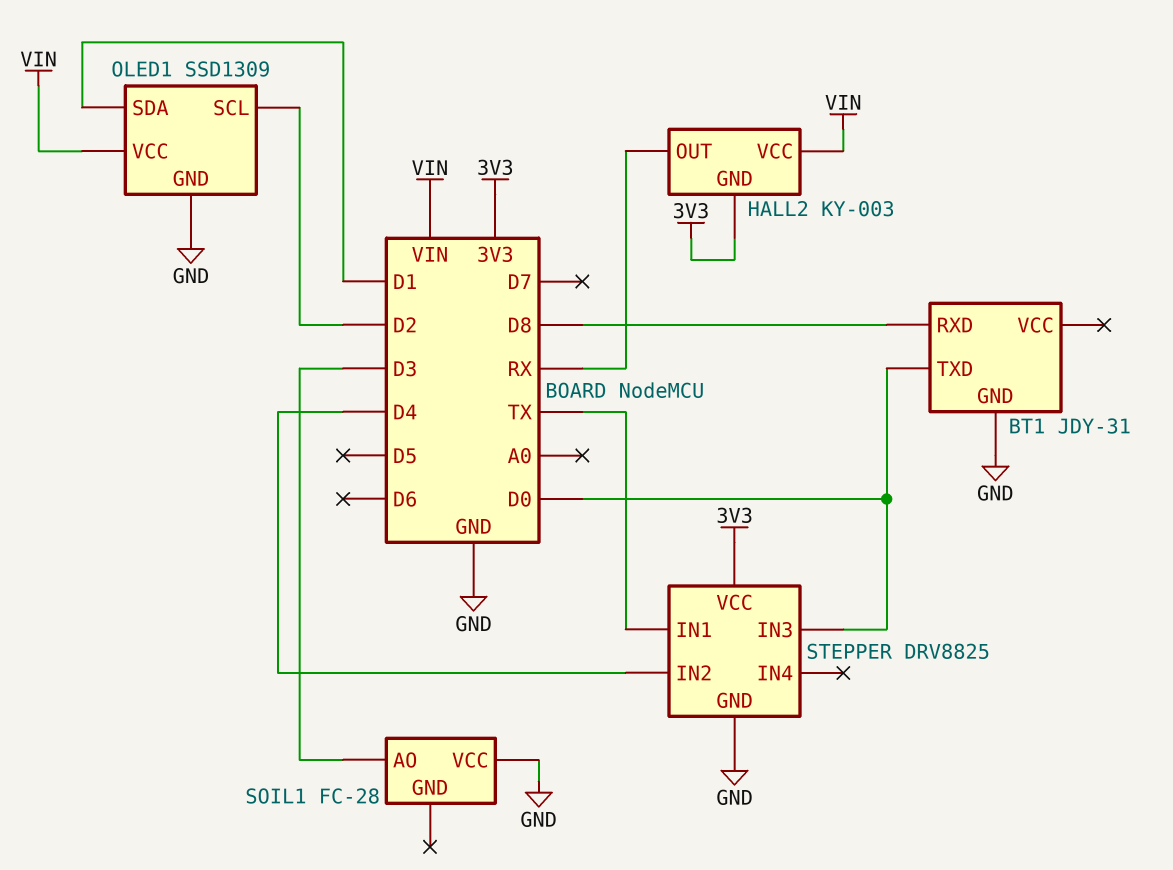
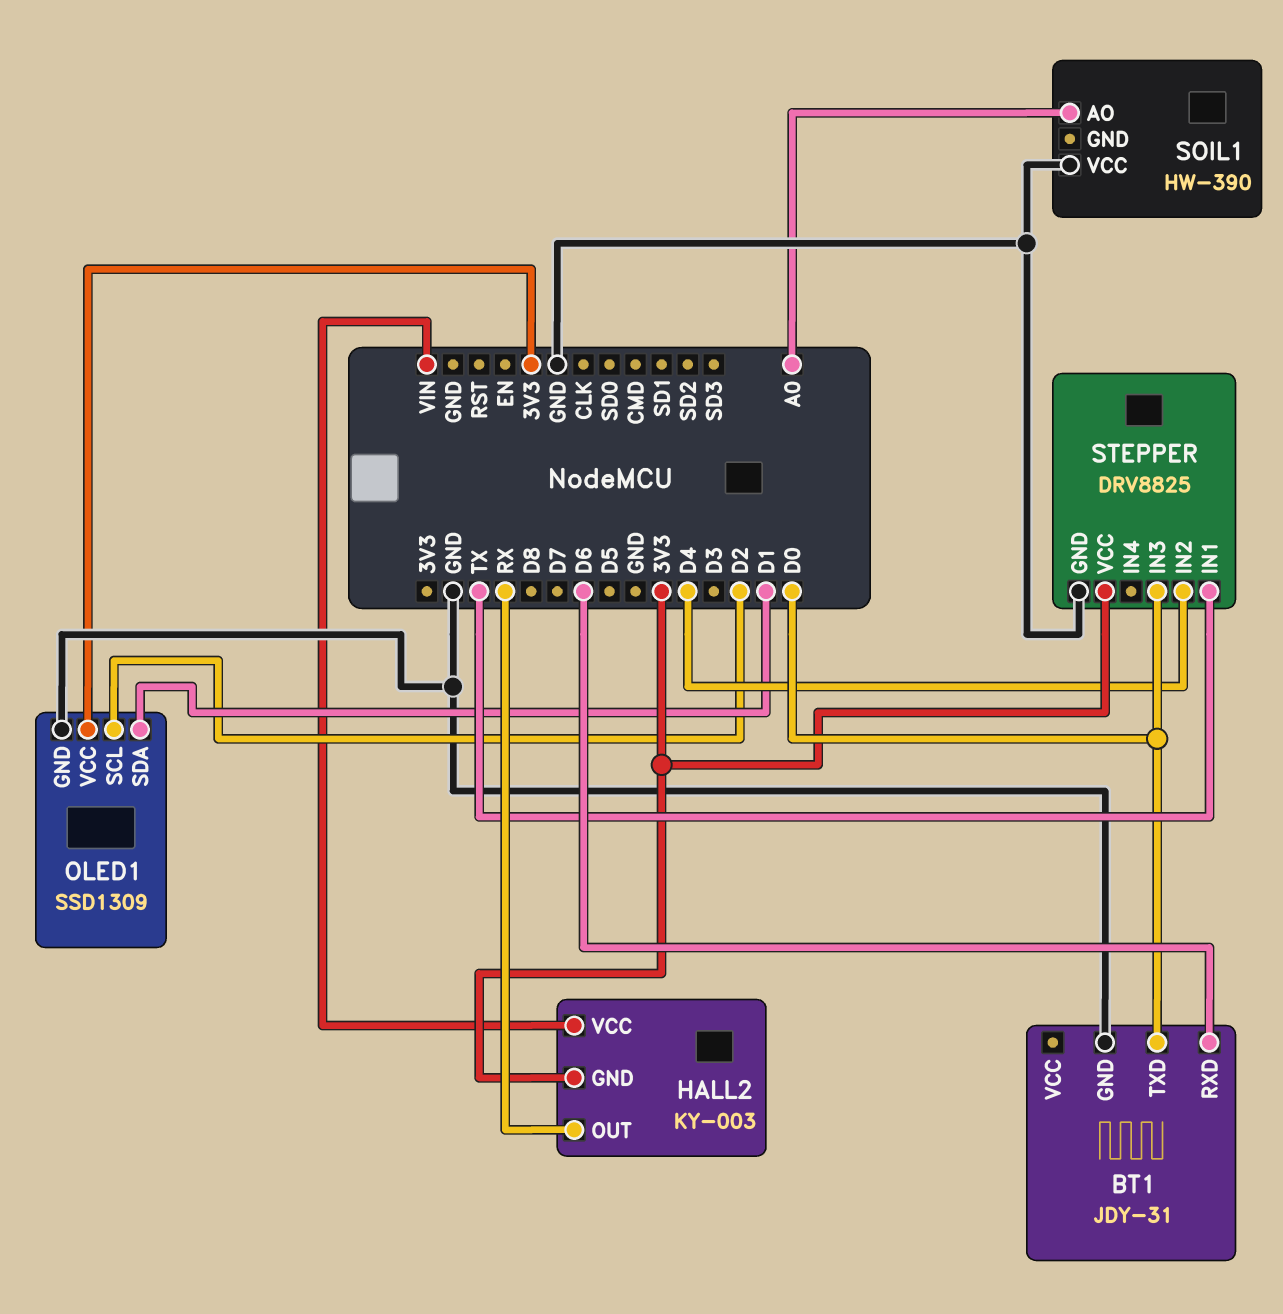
BT1 pin RXD: D8 -> D6
OLED1 pin VCC: VIN -> 3V3
SOIL1: FC-28 -> HW-390
SOIL1 pin AO: D3 -> A0

